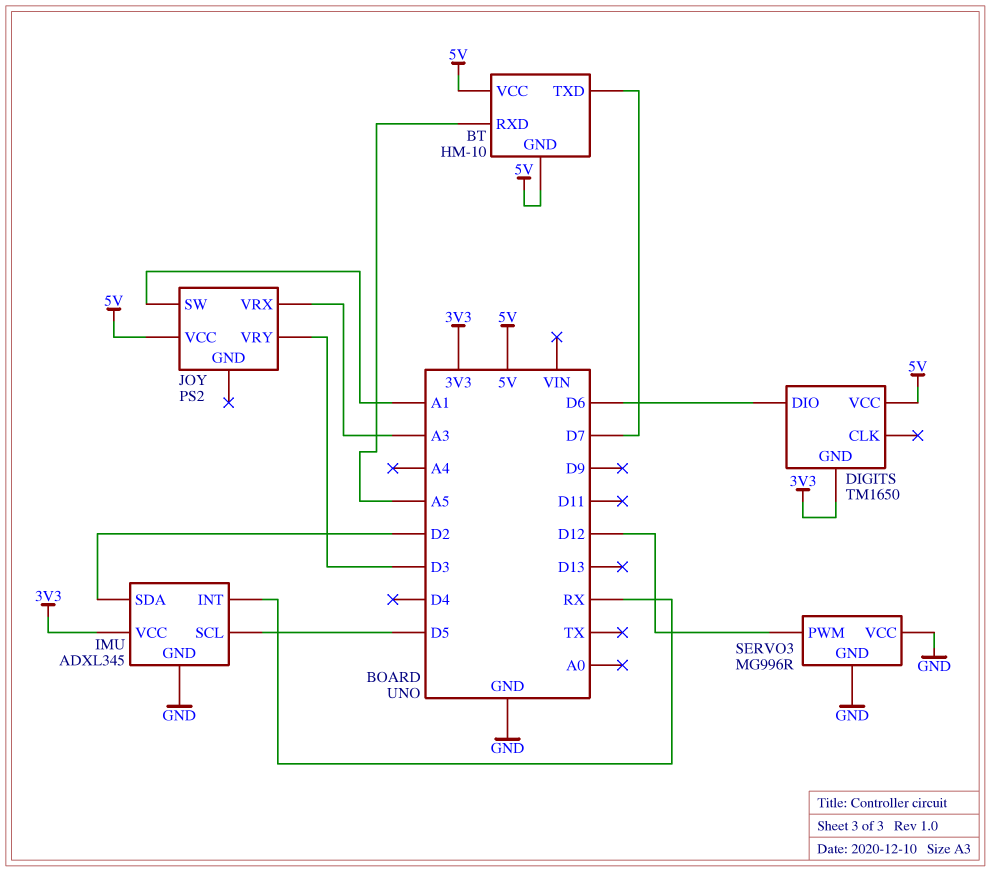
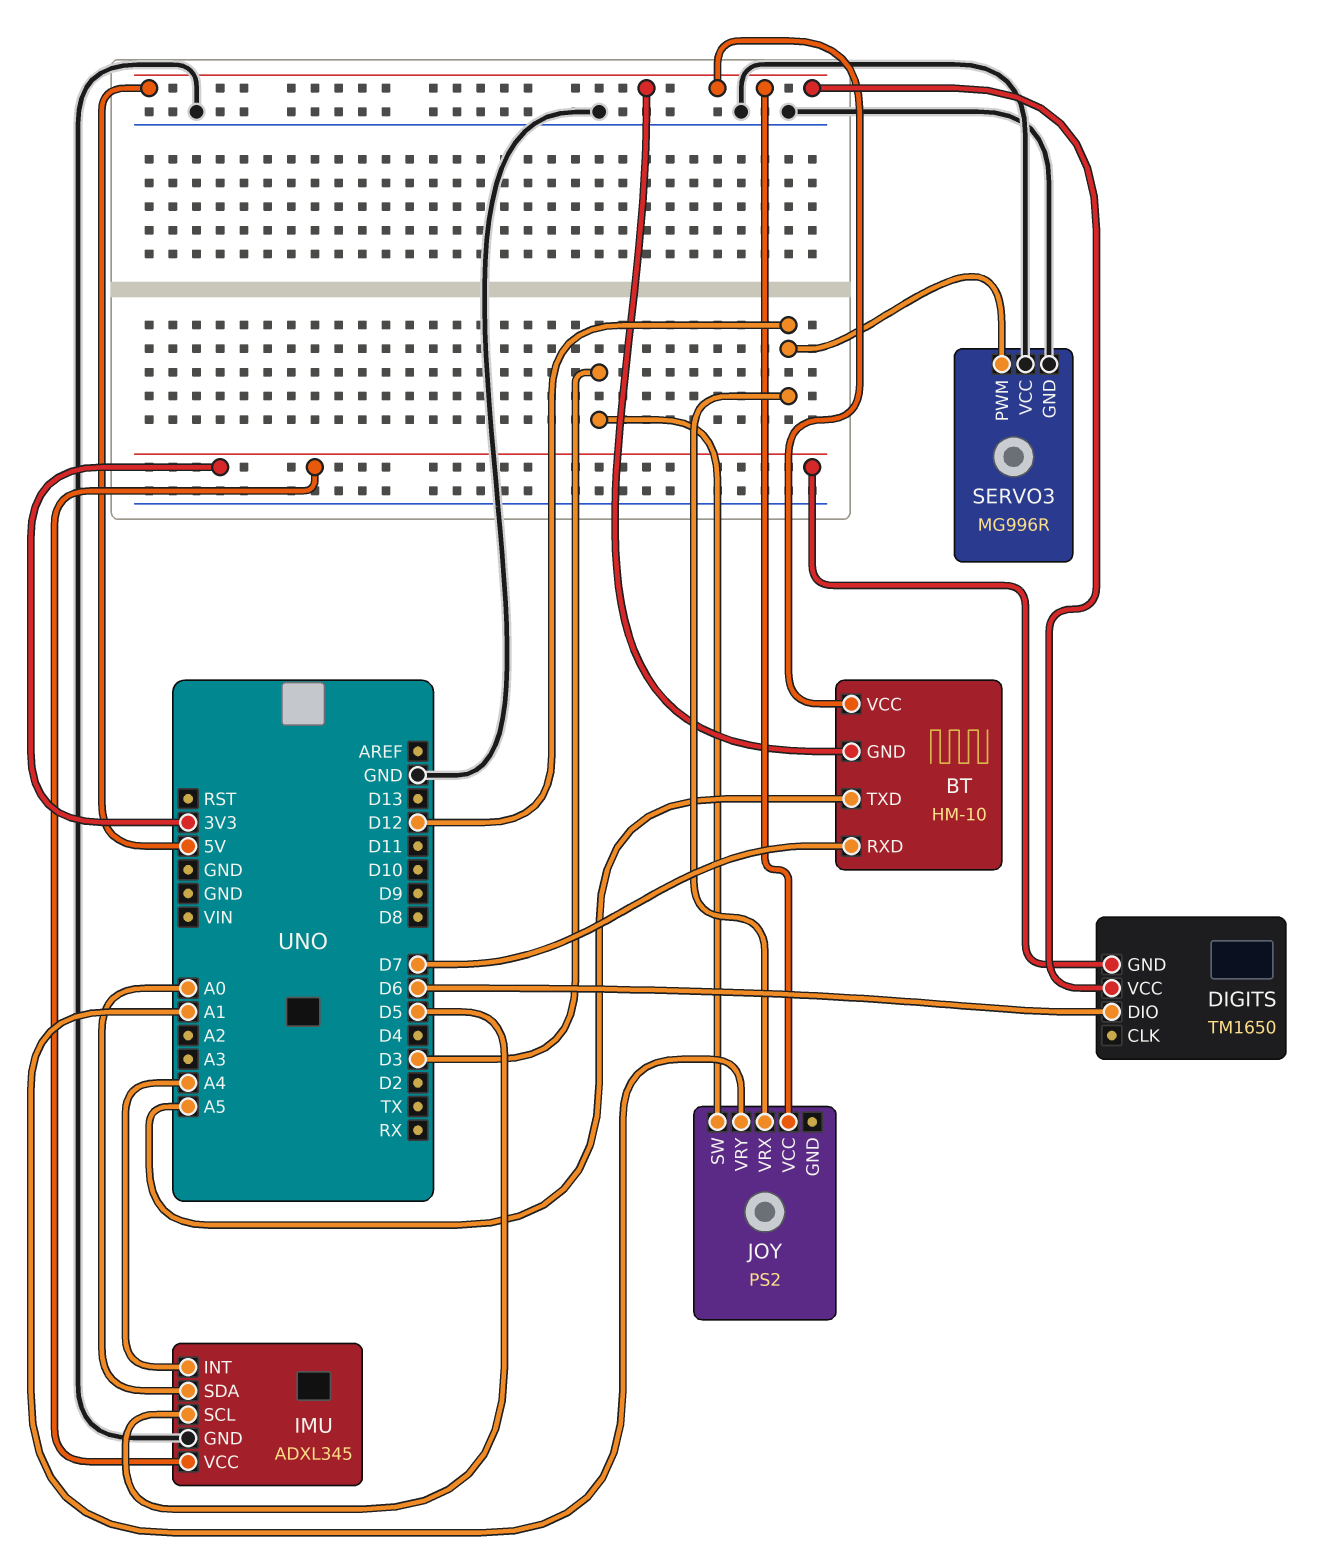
BT pin RXD: A5 -> D7
BT pin TXD: D7 -> A5
IMU pin INT: RX -> A4
IMU pin SDA: D2 -> A0
JOY pin SW: A1 -> D3
JOY pin VRX: A3 -> D12
JOY pin VRY: D3 -> A1

